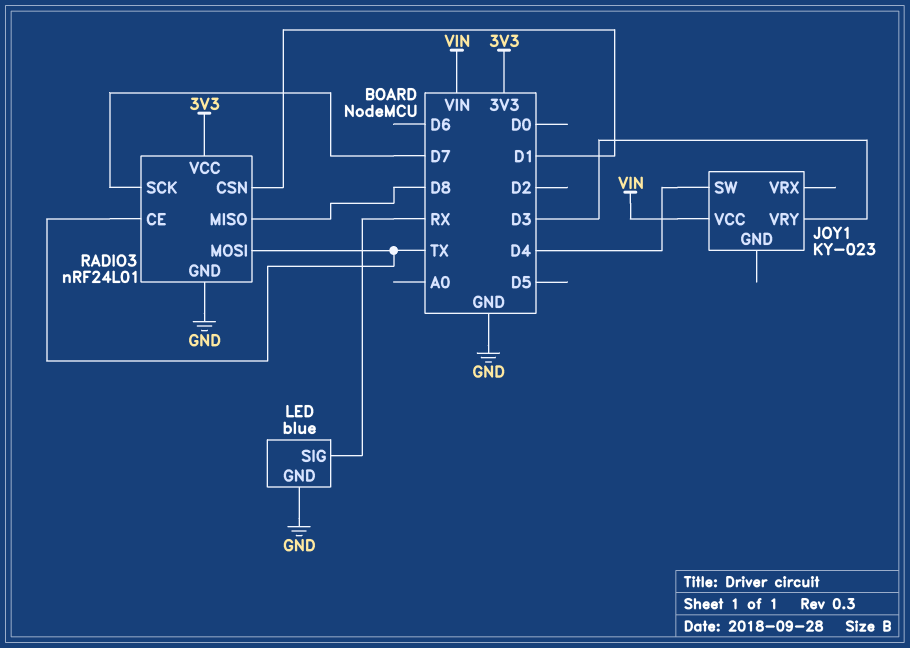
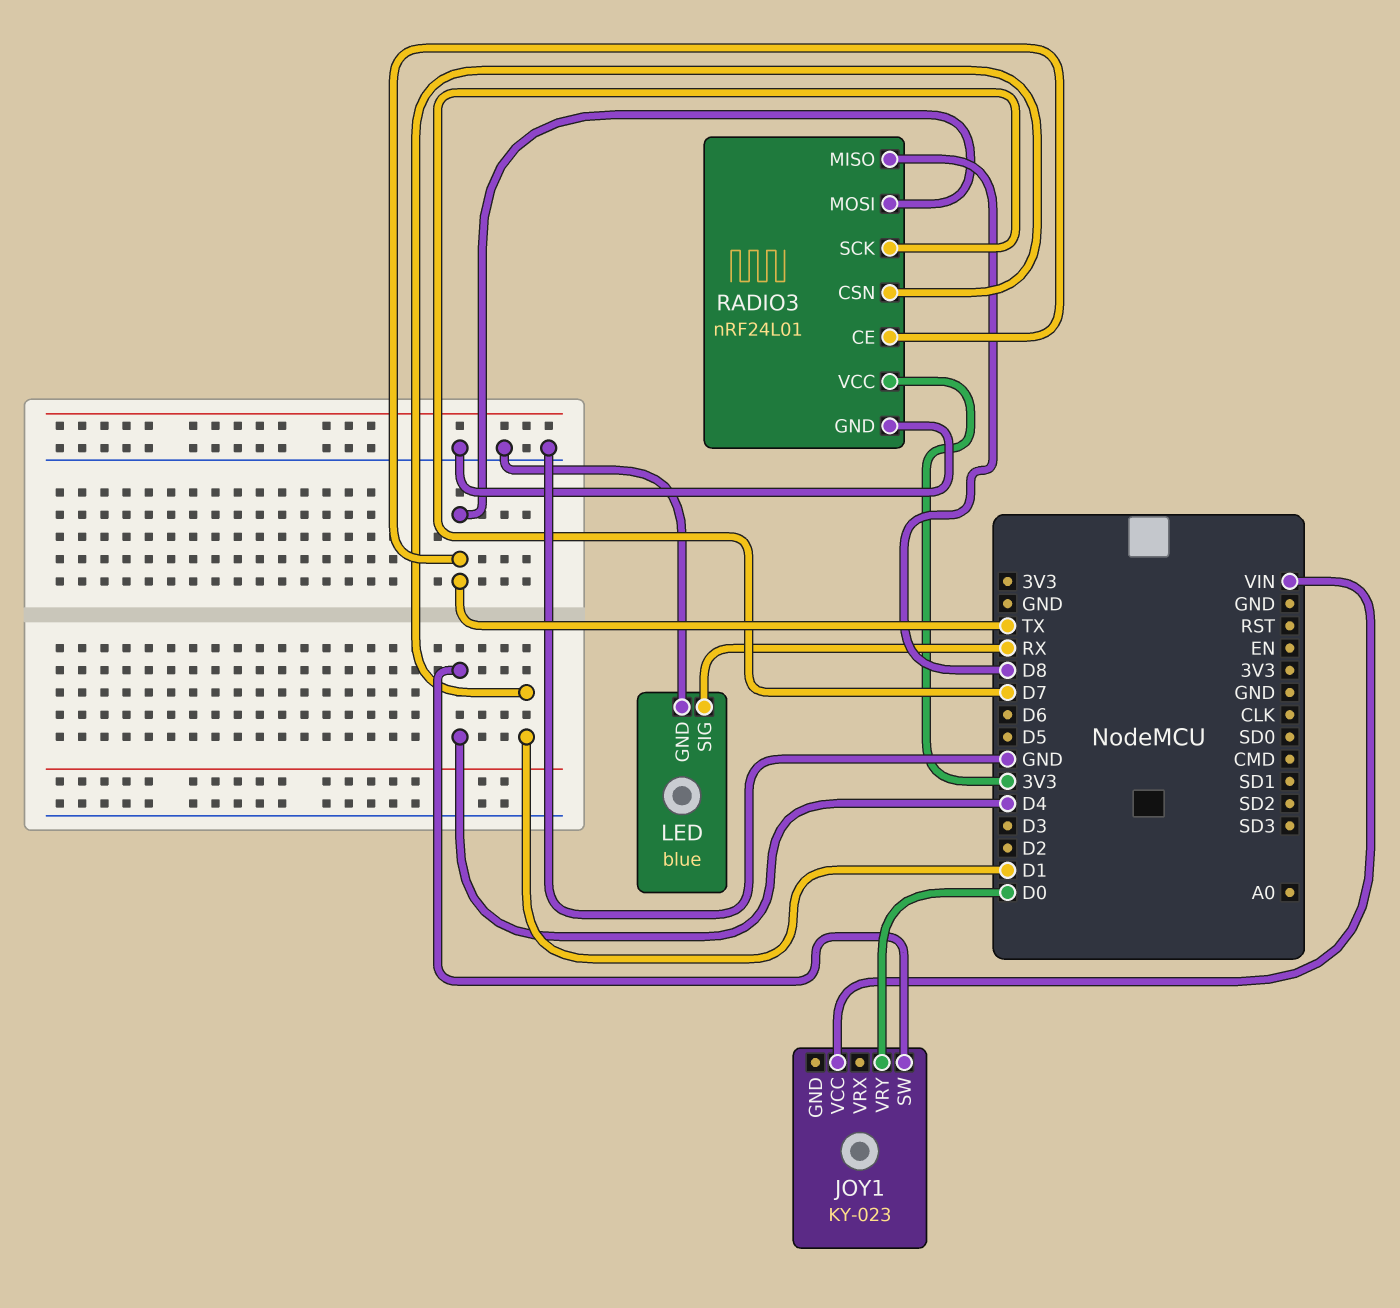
JOY1 pin VRY: D3 -> D0

